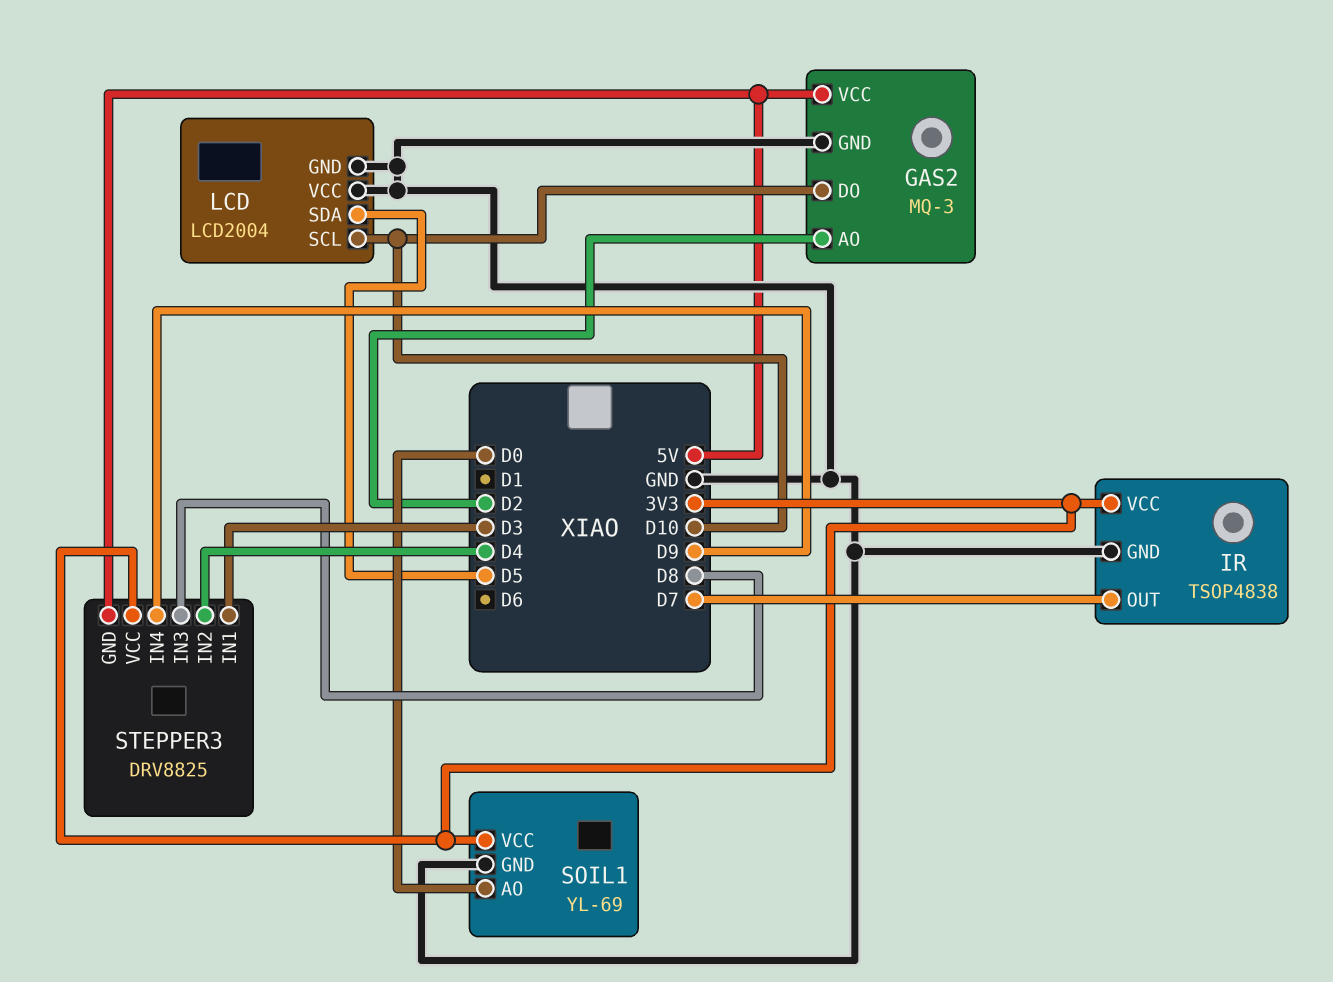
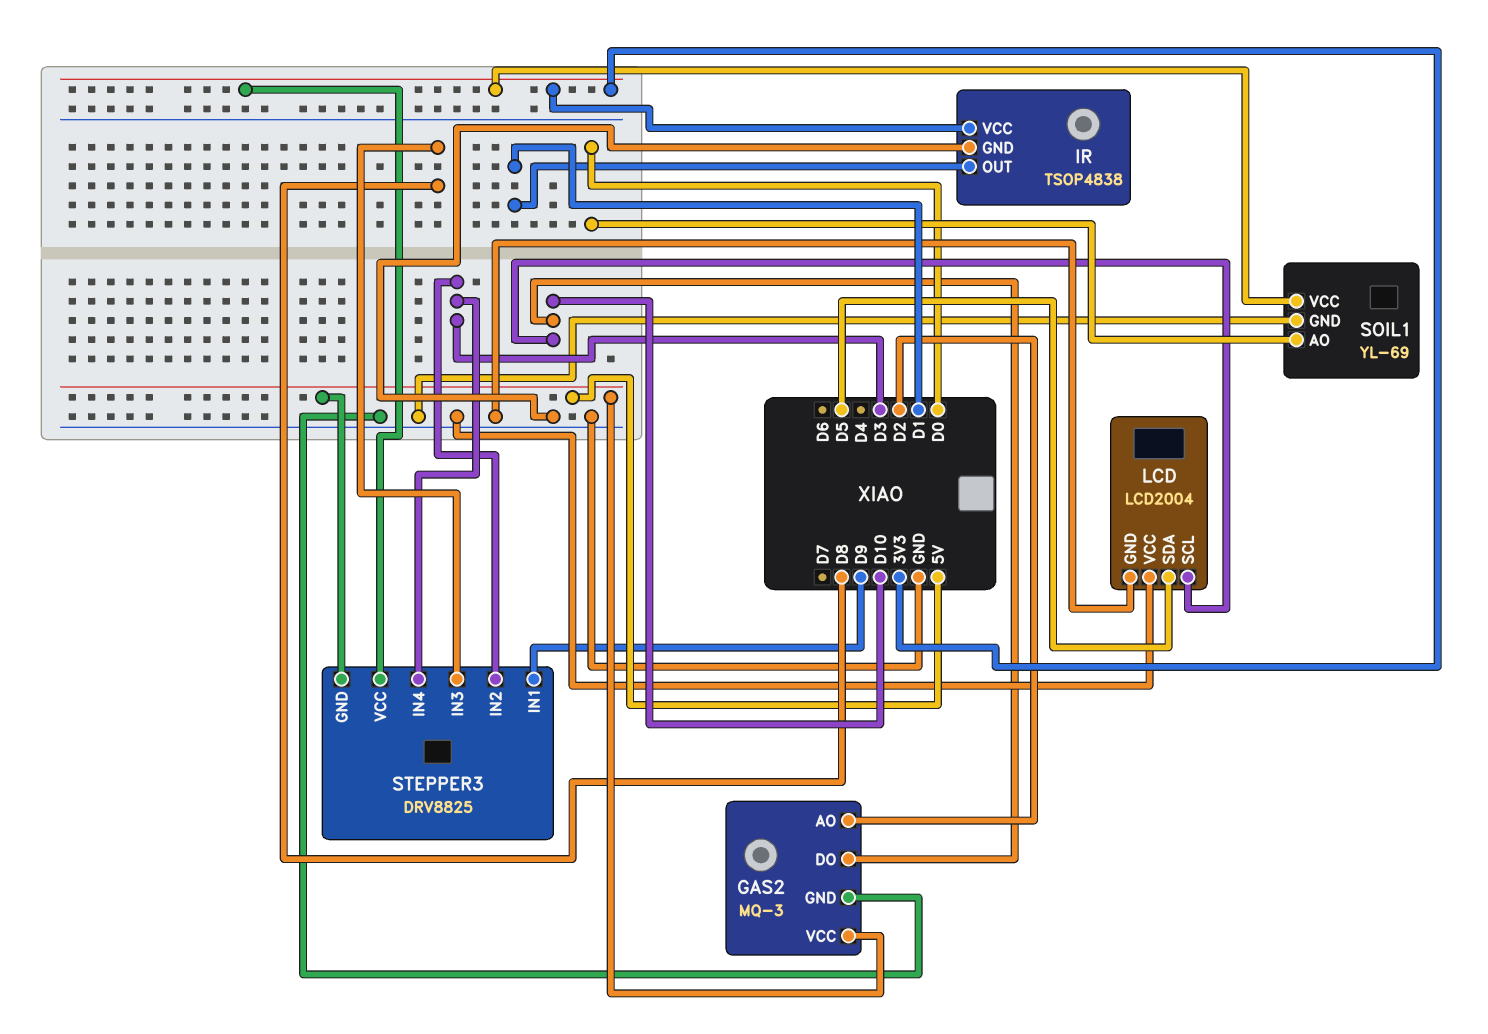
IR pin OUT: D7 -> D1
STEPPER3 pin IN1: D3 -> D9
STEPPER3 pin IN2: D4 -> D3
STEPPER3 pin IN4: D9 -> D3

